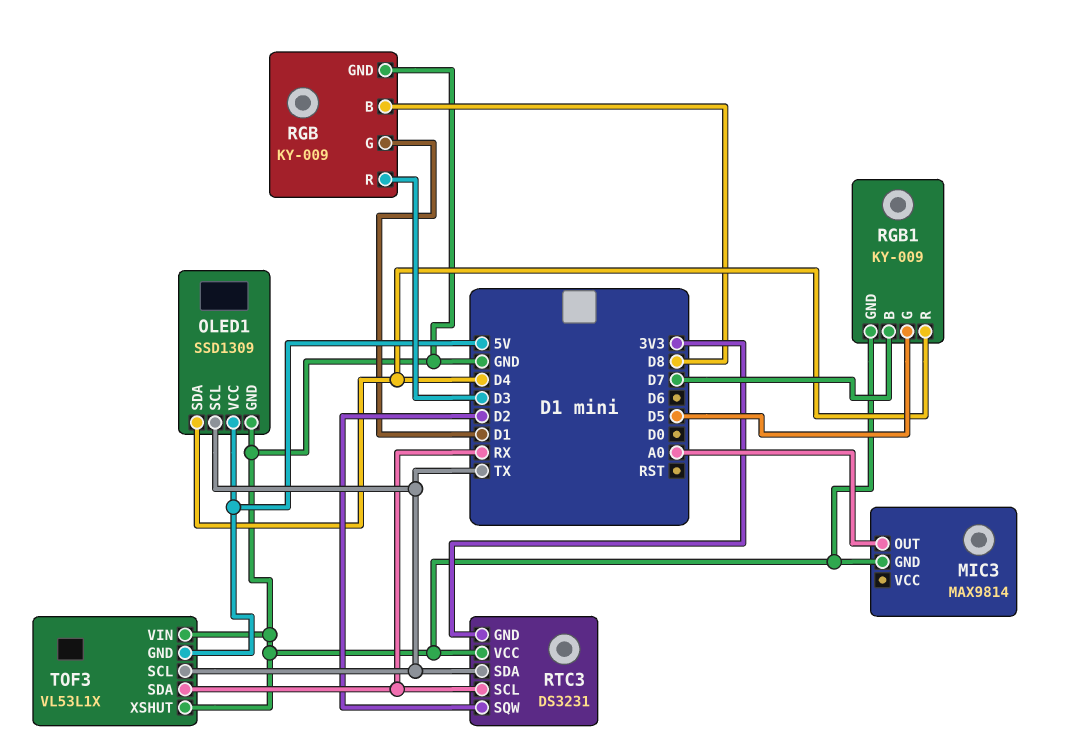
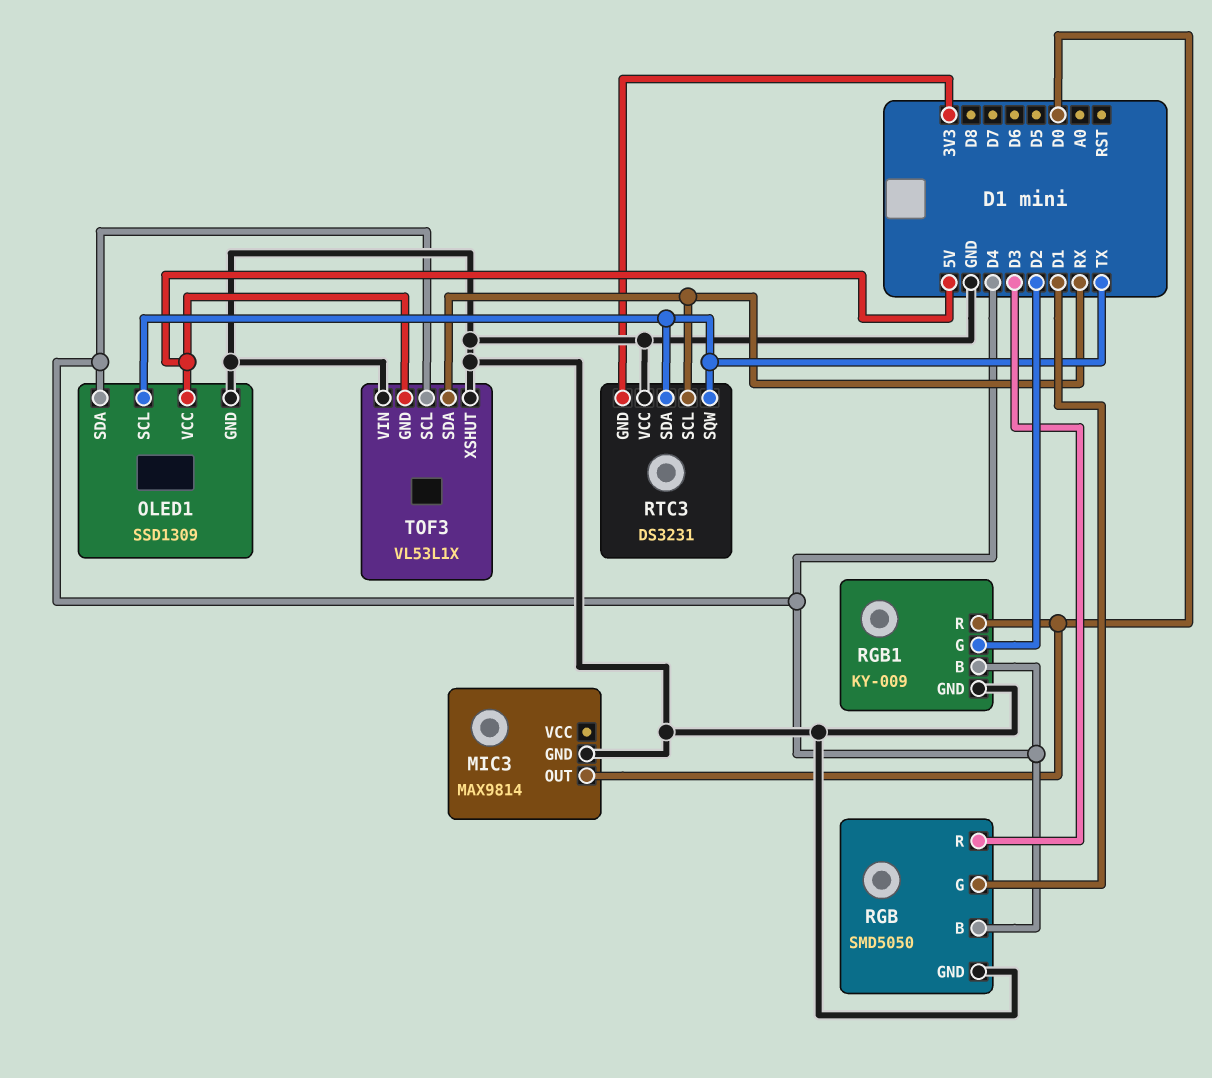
MIC3 pin OUT: A0 -> D0
RGB: KY-009 -> SMD5050
RGB pin B: D8 -> D4
RGB1 pin B: D7 -> D4
RGB1 pin G: D5 -> D2
RGB1 pin R: D4 -> D0
RTC3 pin SQW: D2 -> TX
TOF3 pin SCL: TX -> D4

